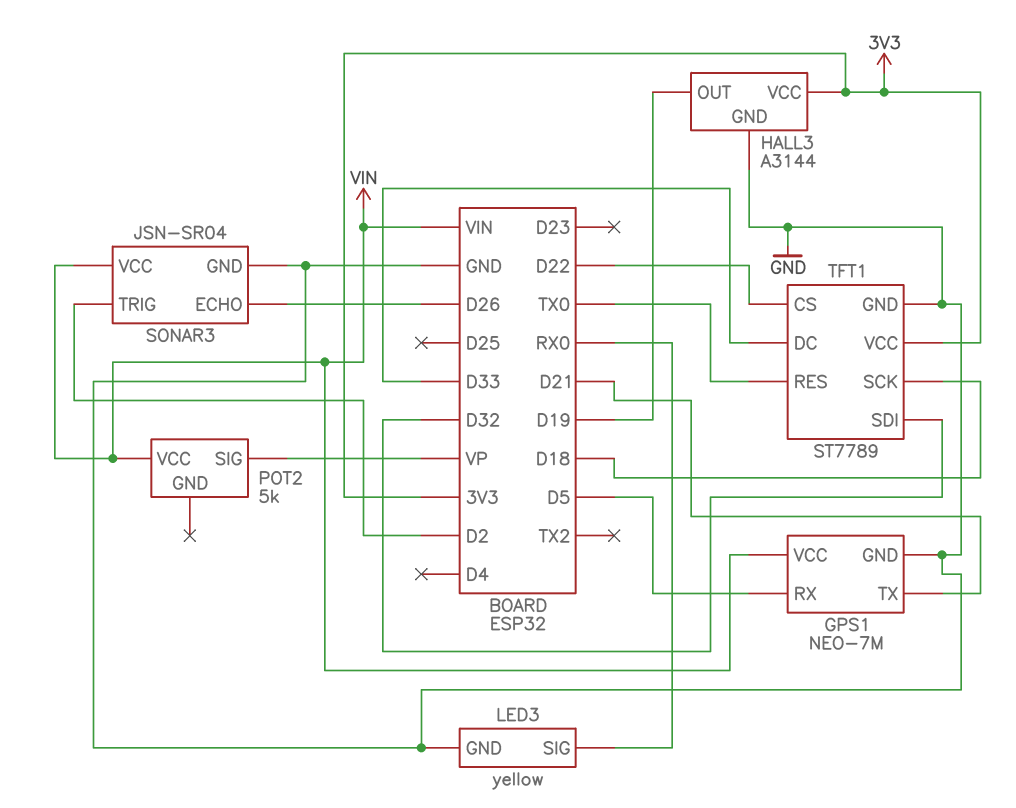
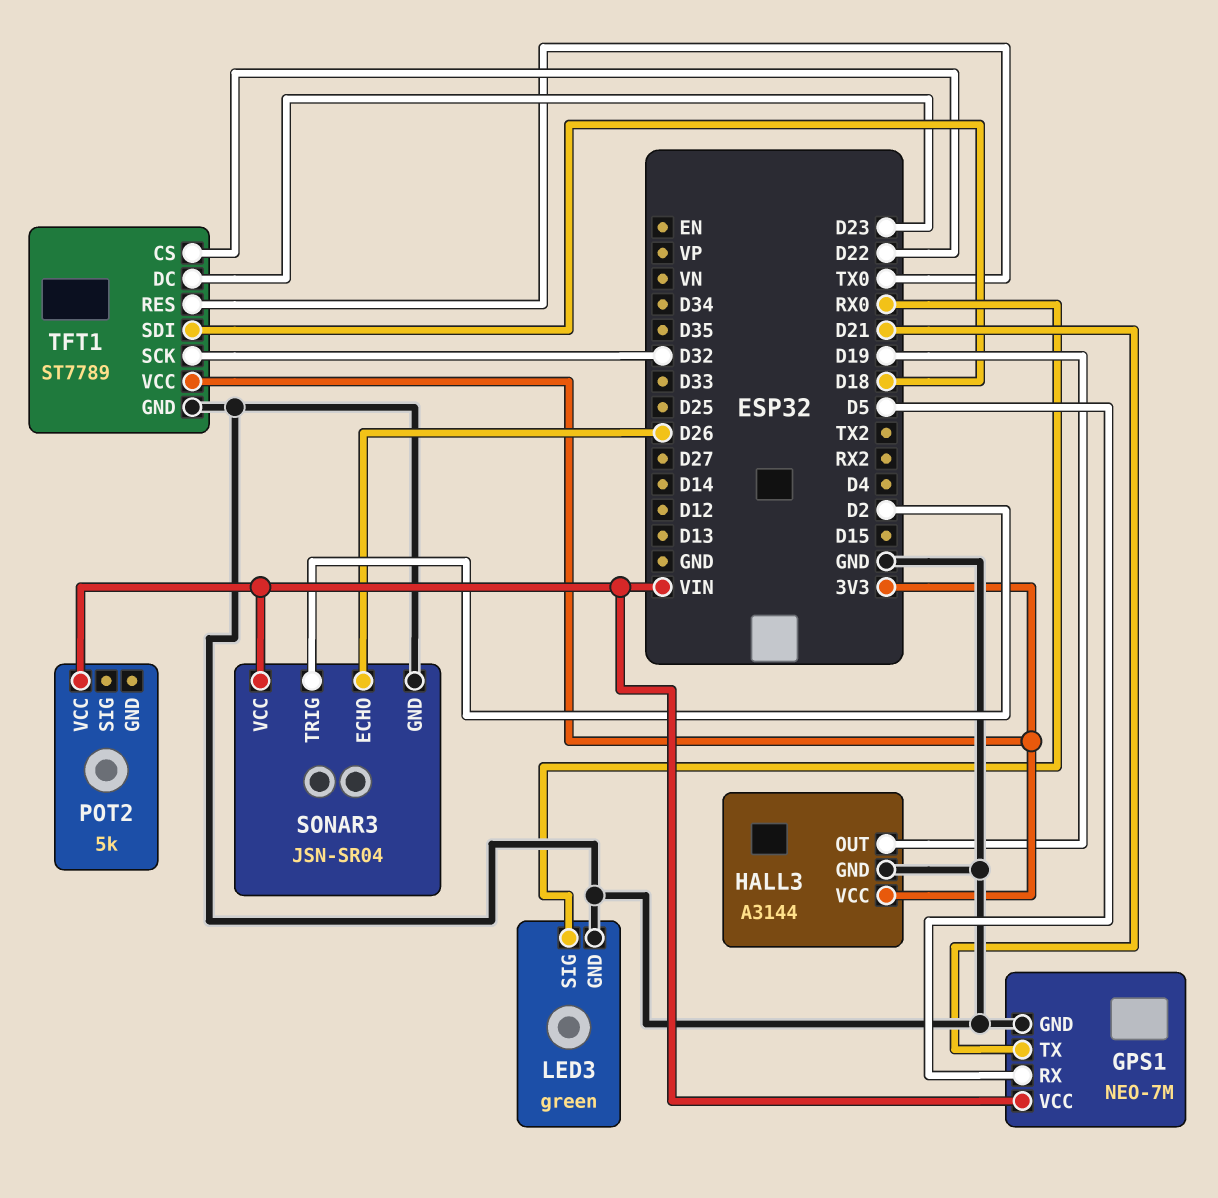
LED3: yellow -> green
POT2 pin SIG: VP -> none
TFT1 pin DC: D33 -> D23
TFT1 pin SCK: D18 -> D32
TFT1 pin SDI: D32 -> D18

